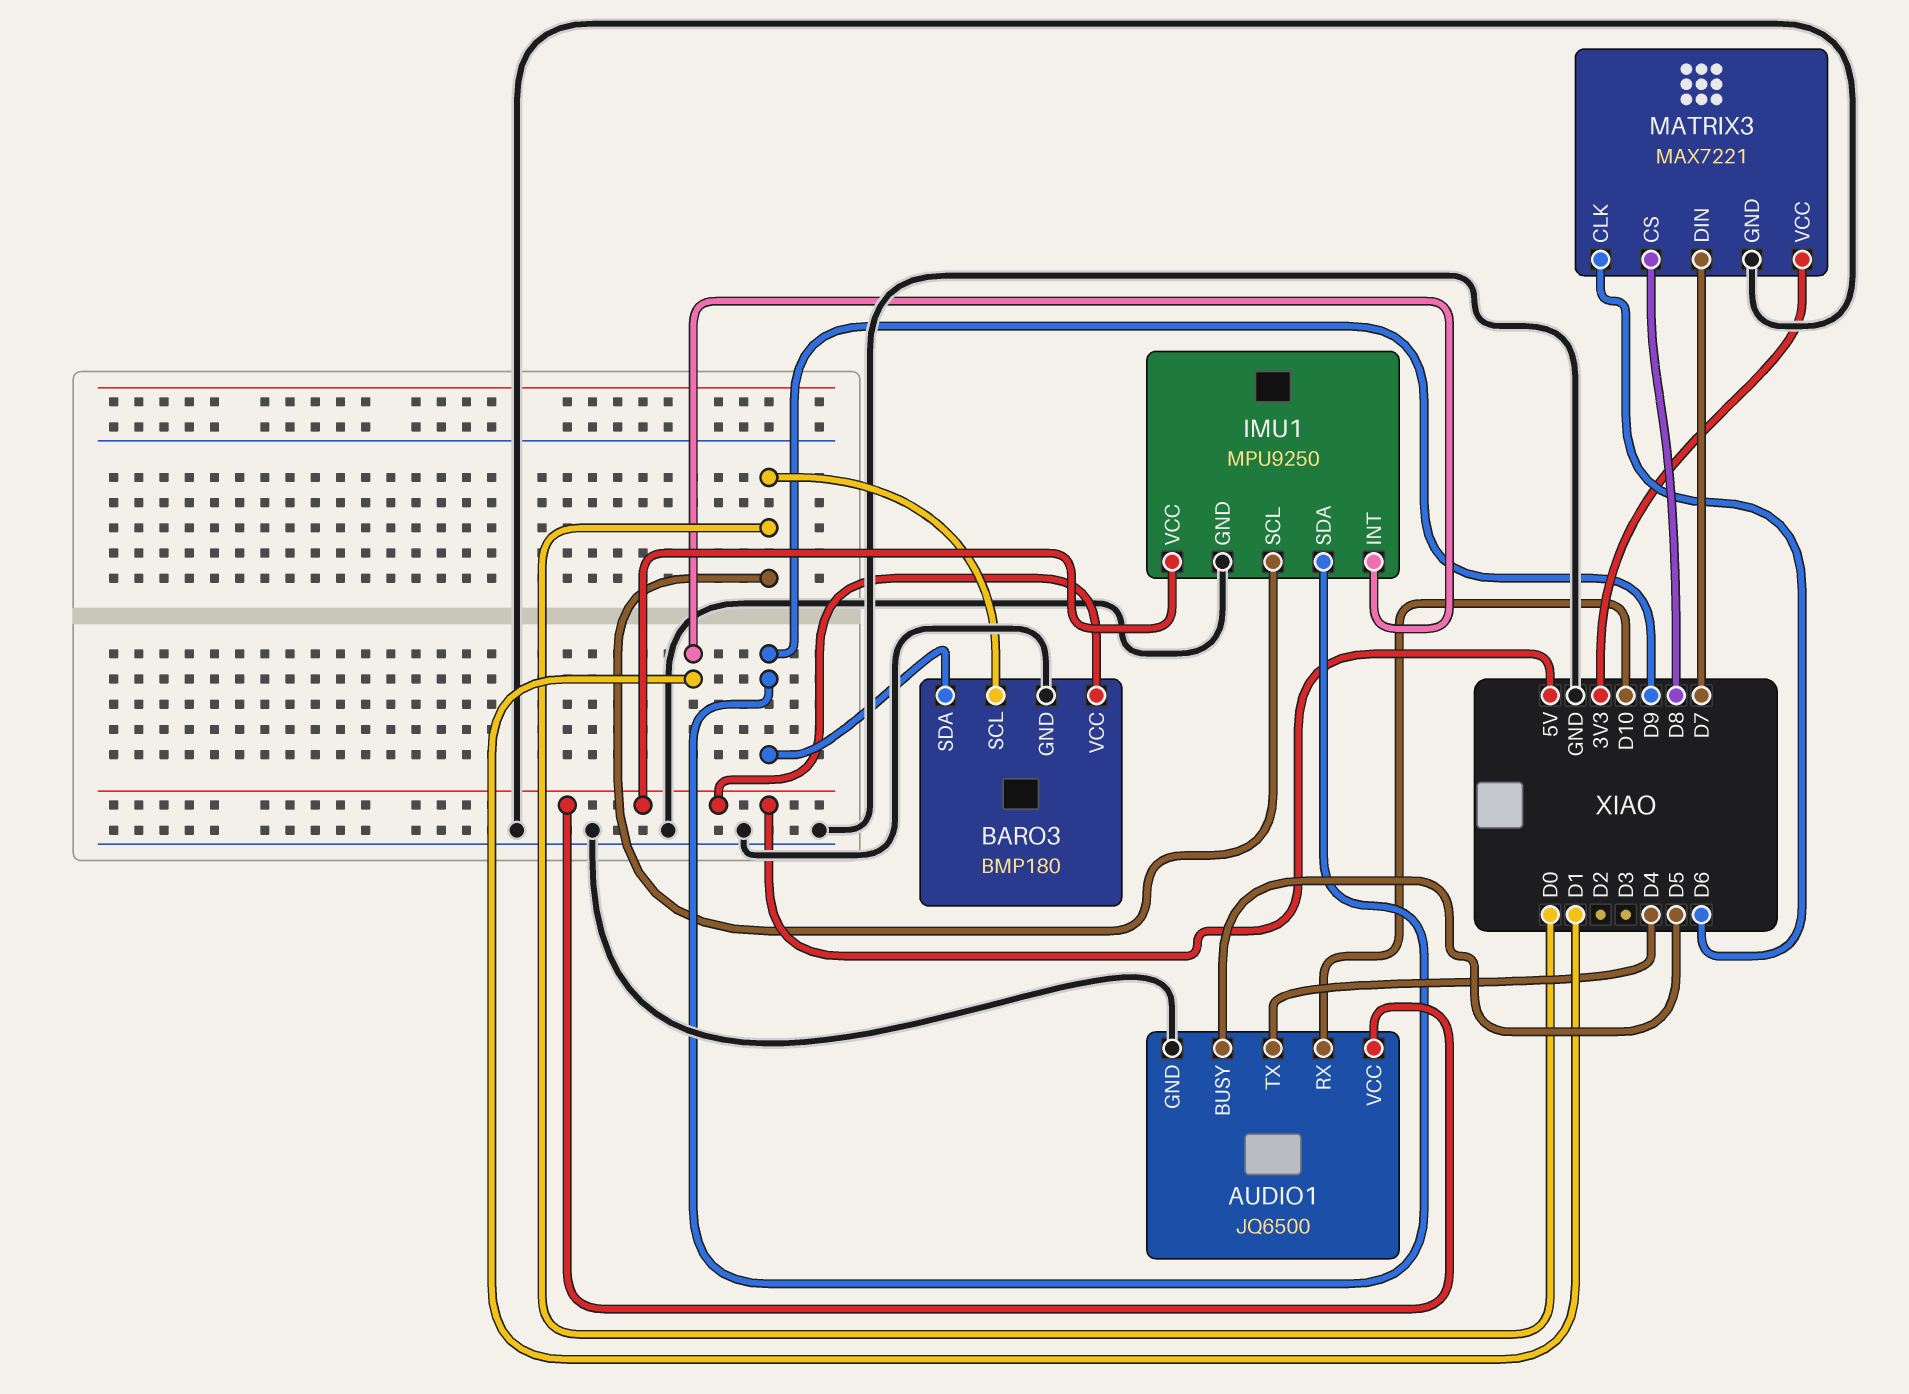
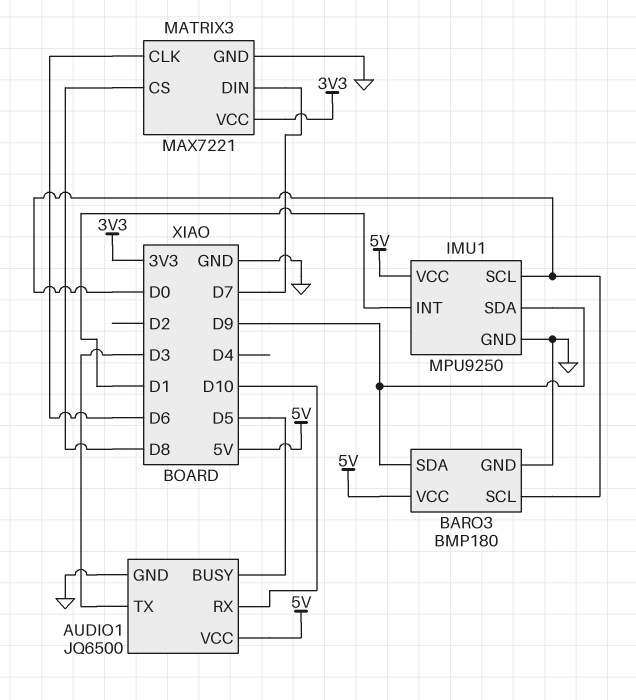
AUDIO1 pin TX: D4 -> D3

